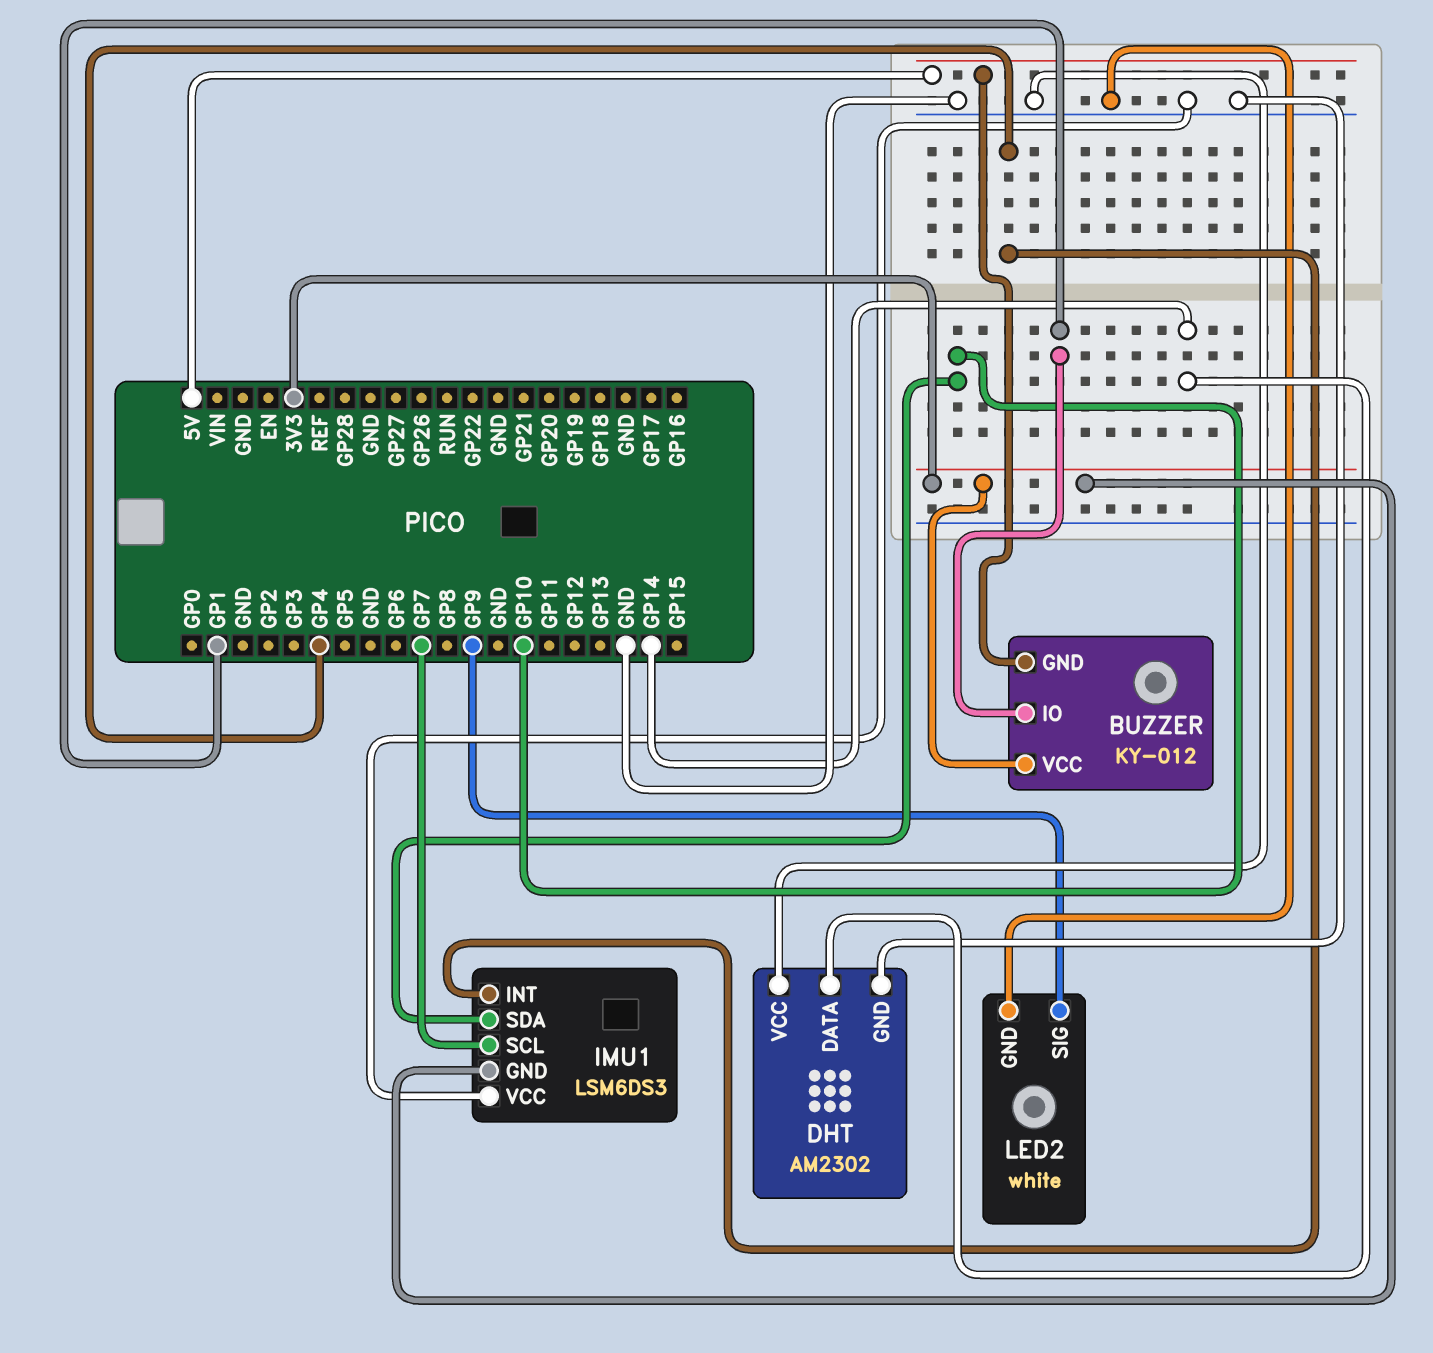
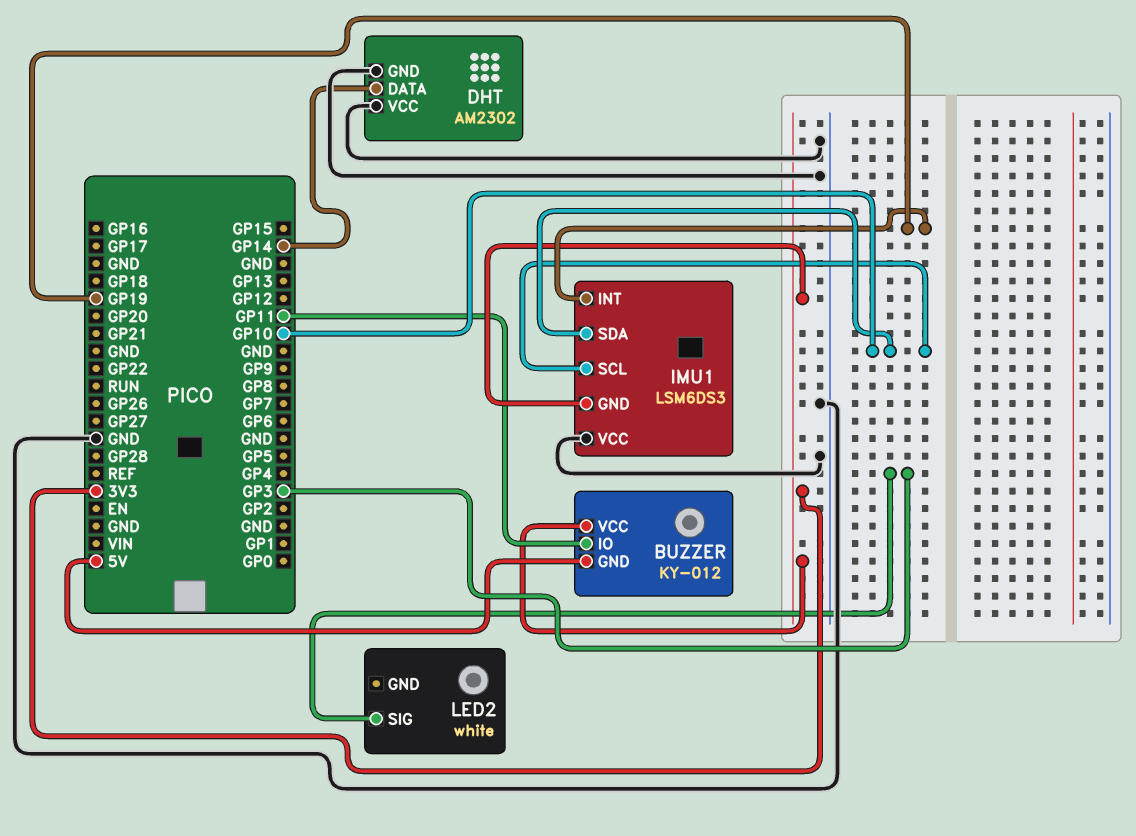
BUZZER pin IO: GP1 -> GP11
IMU1 pin INT: GP4 -> GP19
IMU1 pin SCL: GP7 -> GP10
LED2 pin GND: GND -> none
LED2 pin SIG: GP9 -> GP3

